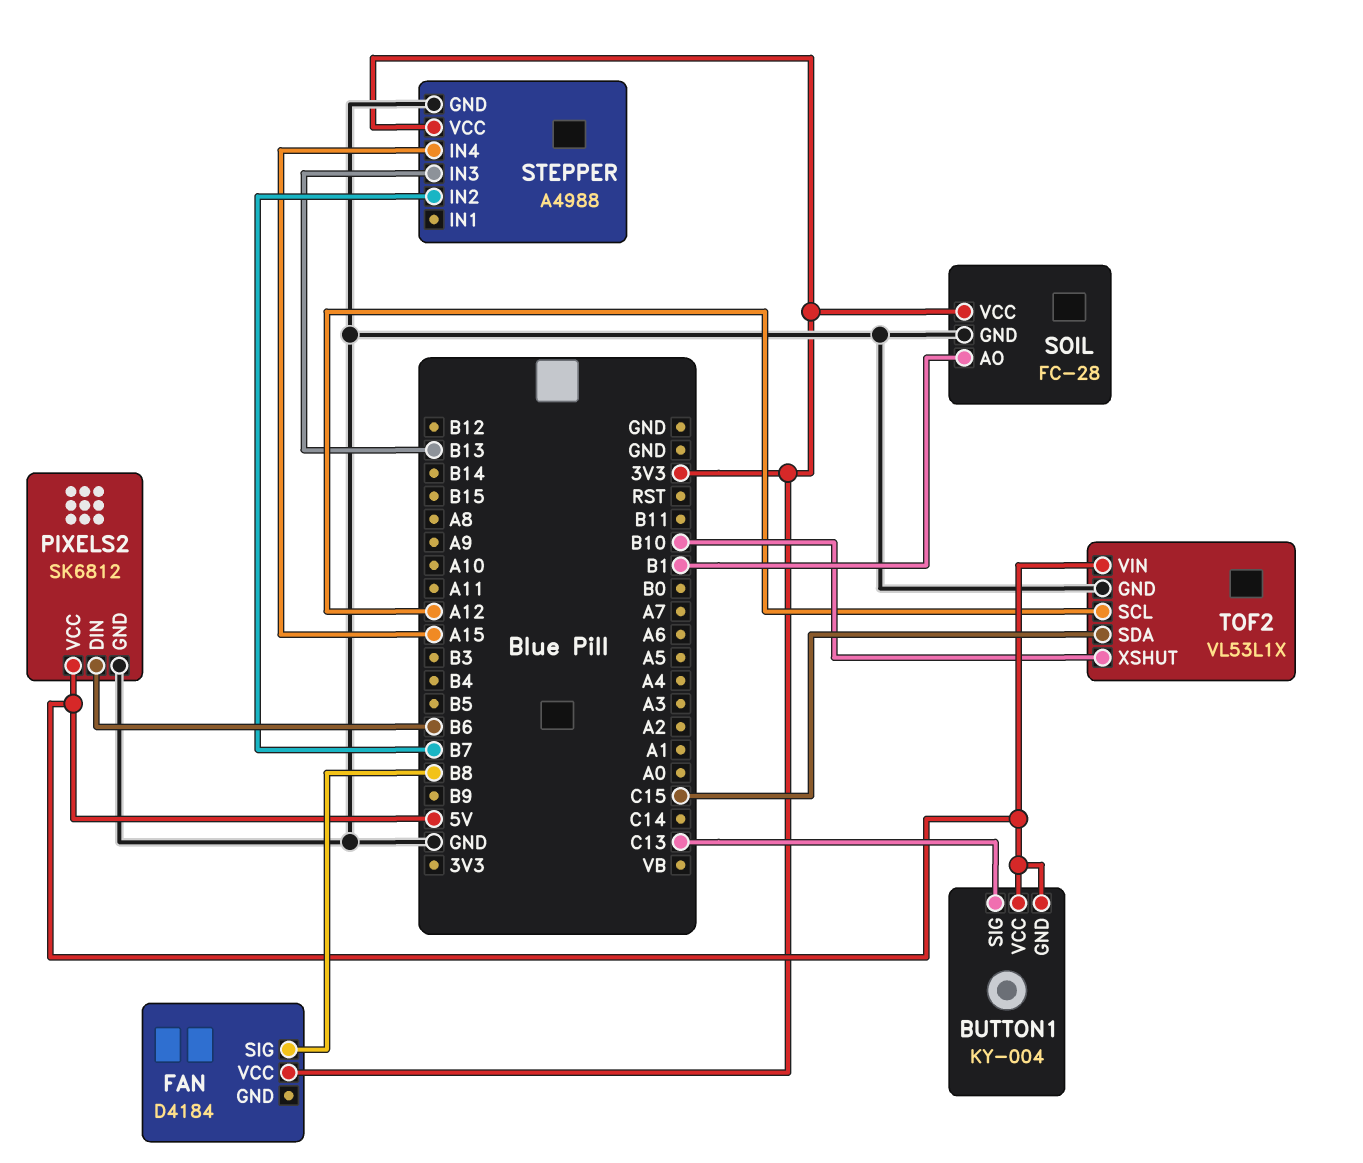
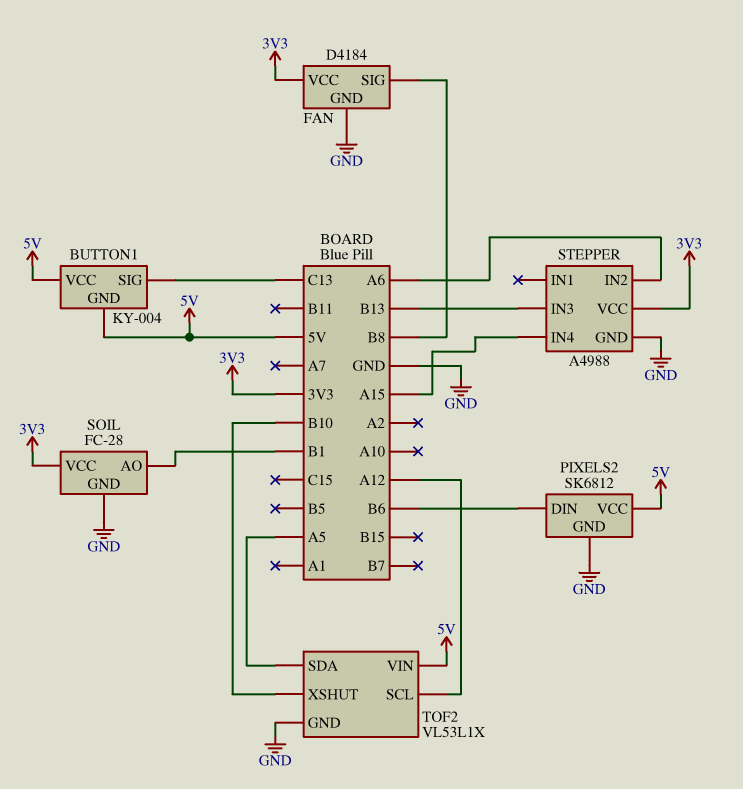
FAN pin GND: none -> GND
STEPPER pin IN2: B7 -> A6
TOF2 pin SDA: C15 -> A5

